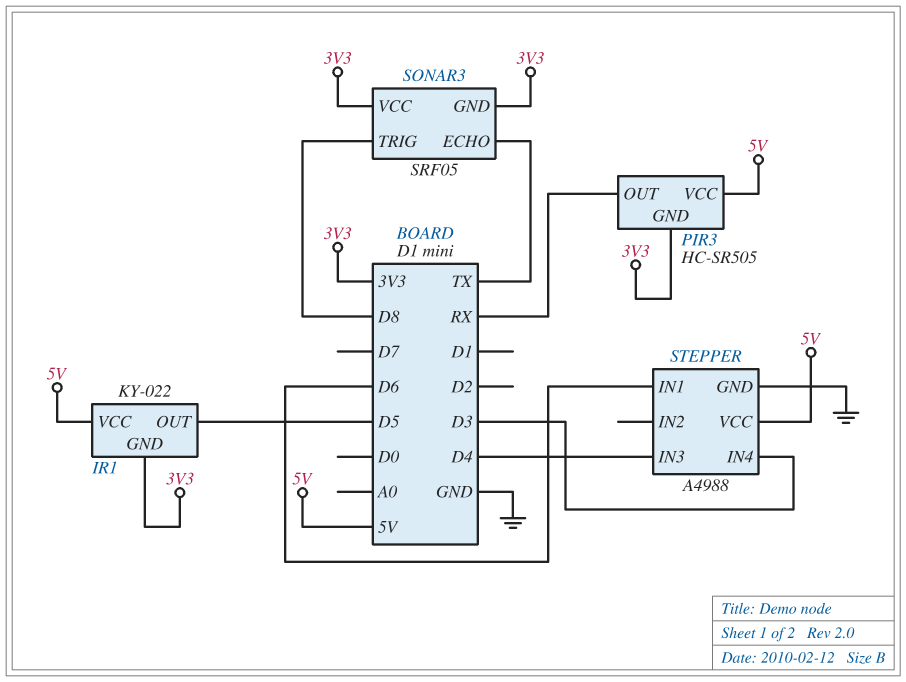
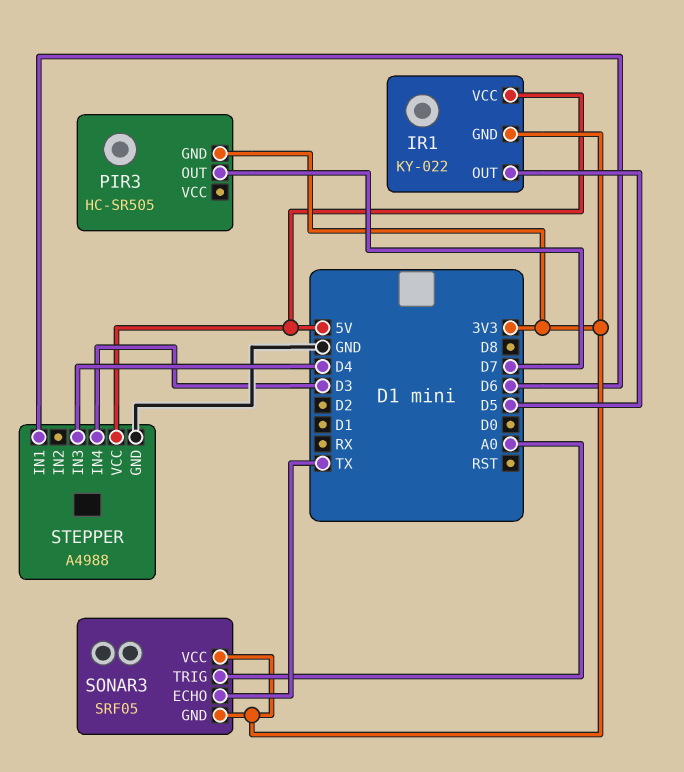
PIR3 pin OUT: RX -> D7
PIR3 pin VCC: 5V -> none
SONAR3 pin TRIG: D8 -> A0

